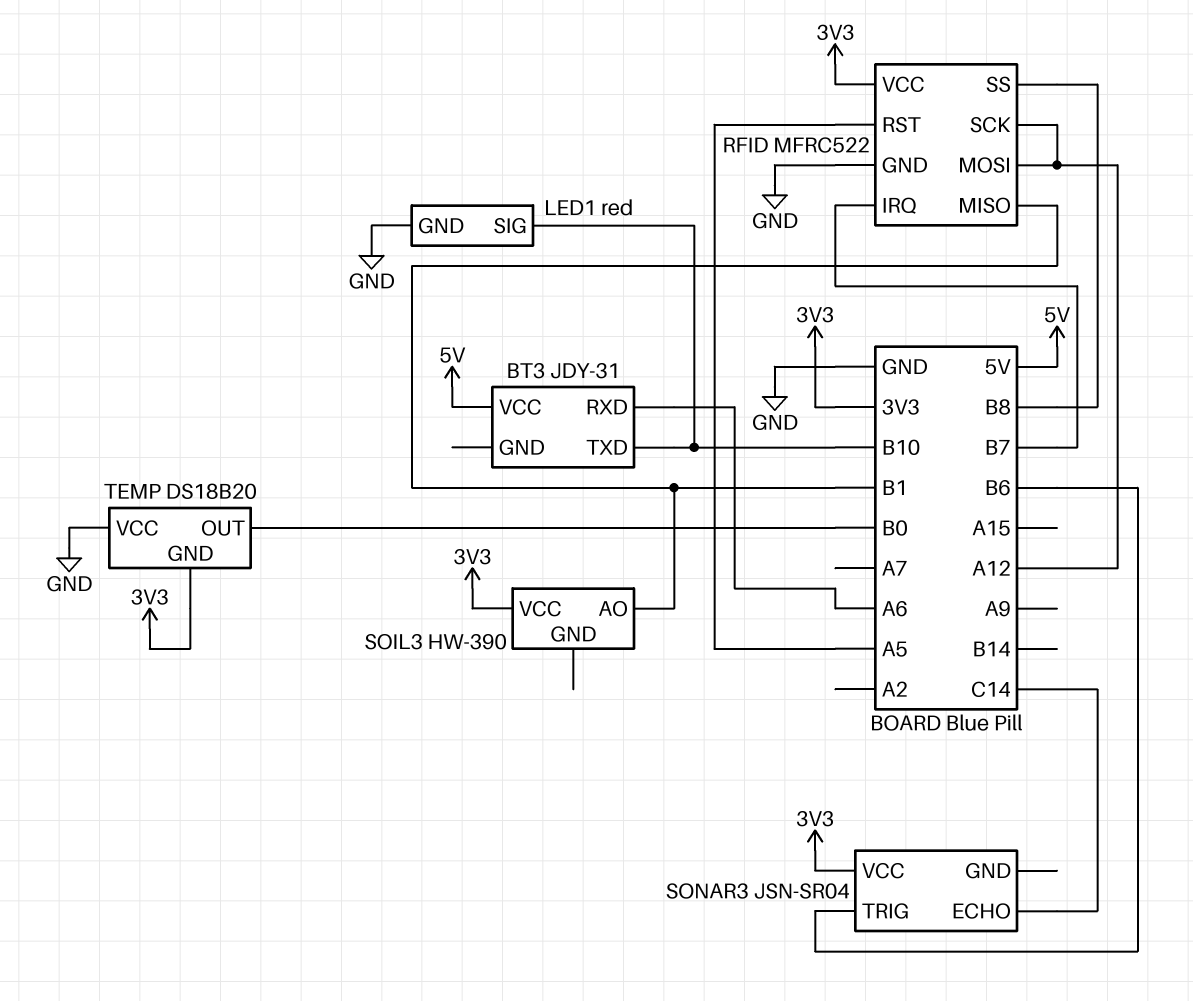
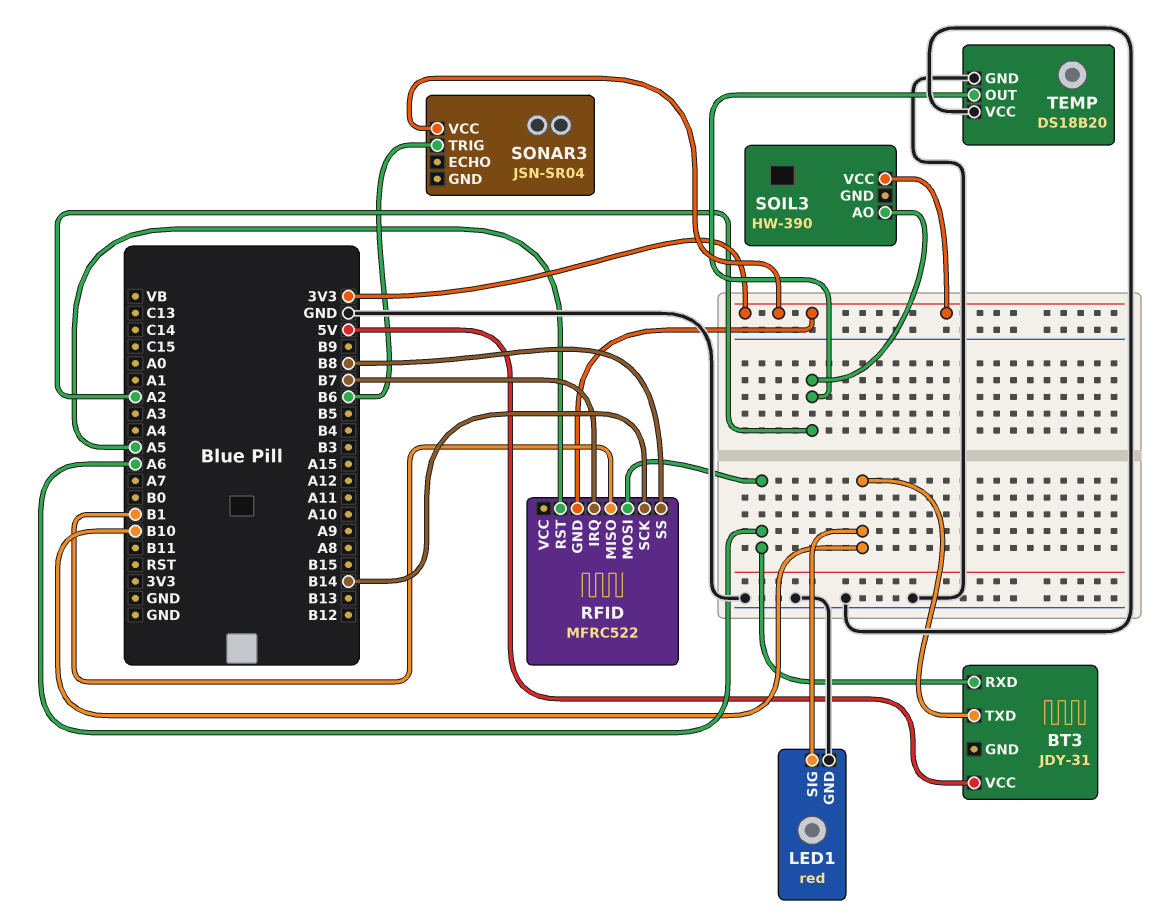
RFID pin GND: GND -> 3V3
RFID pin MOSI: A12 -> A6
RFID pin SCK: A12 -> B14
RFID pin VCC: 3V3 -> none
SOIL3 pin AO: B1 -> A2
SONAR3 pin ECHO: C14 -> none
TEMP pin GND: 3V3 -> GND
TEMP pin OUT: B0 -> A2

